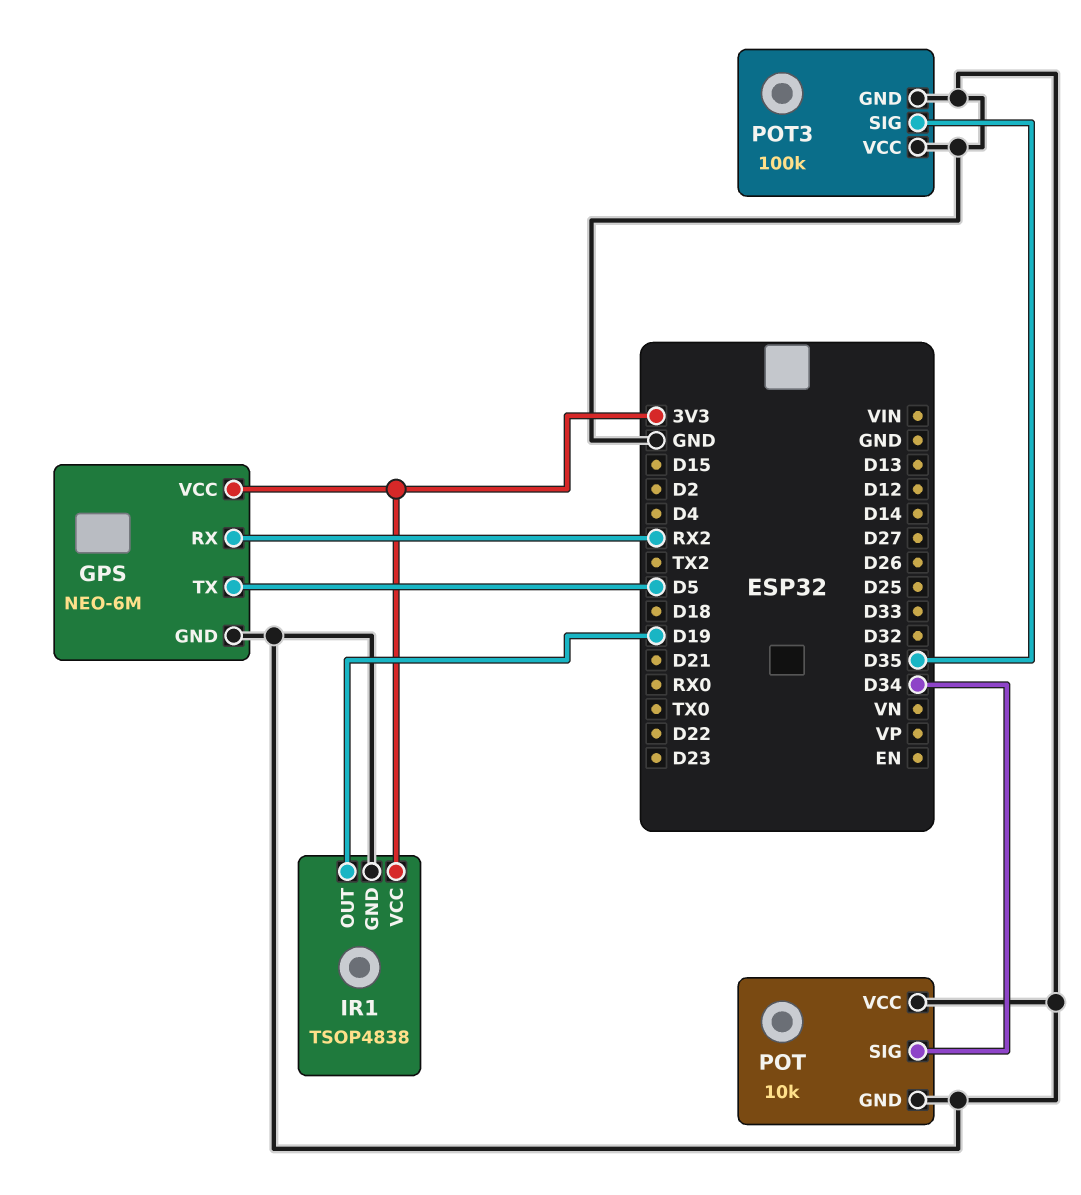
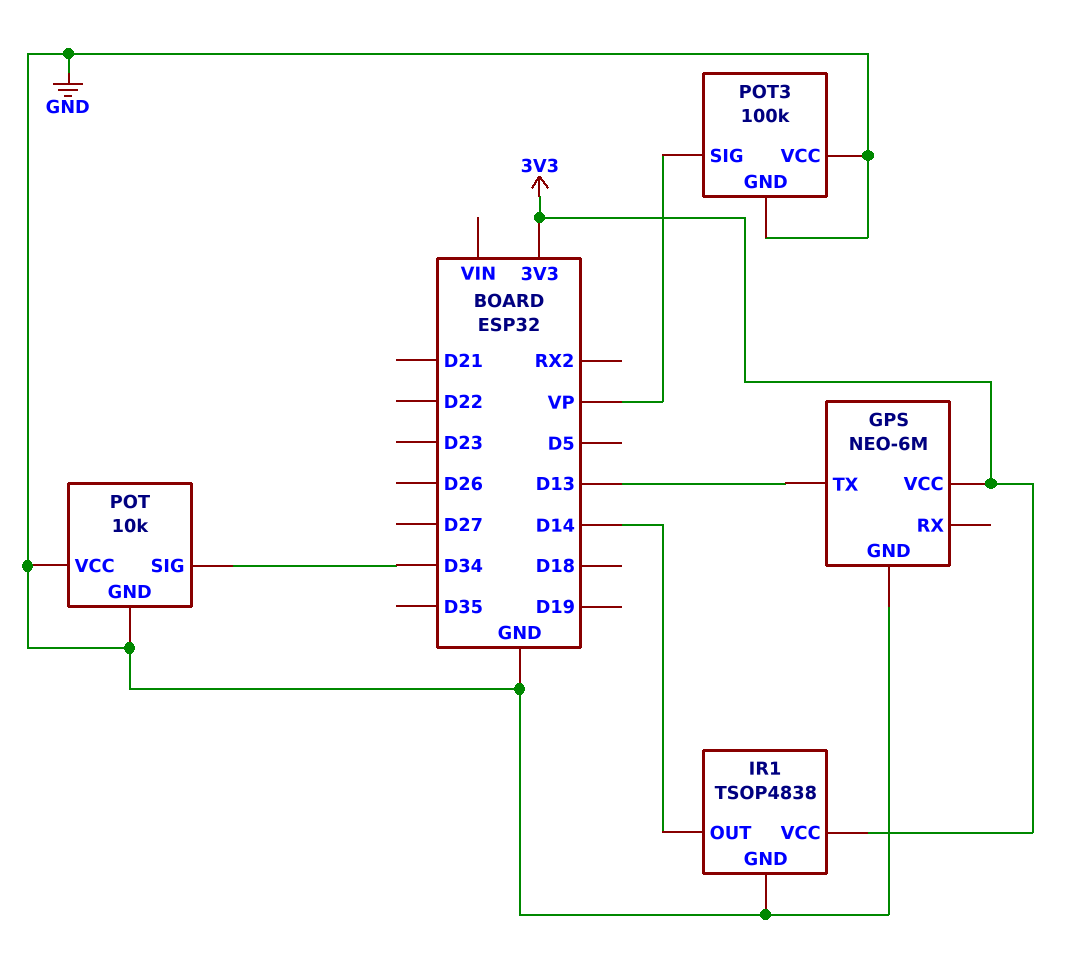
GPS pin RX: RX2 -> none
GPS pin TX: D5 -> D13
IR1 pin OUT: D19 -> D14
POT3 pin SIG: D35 -> VP

